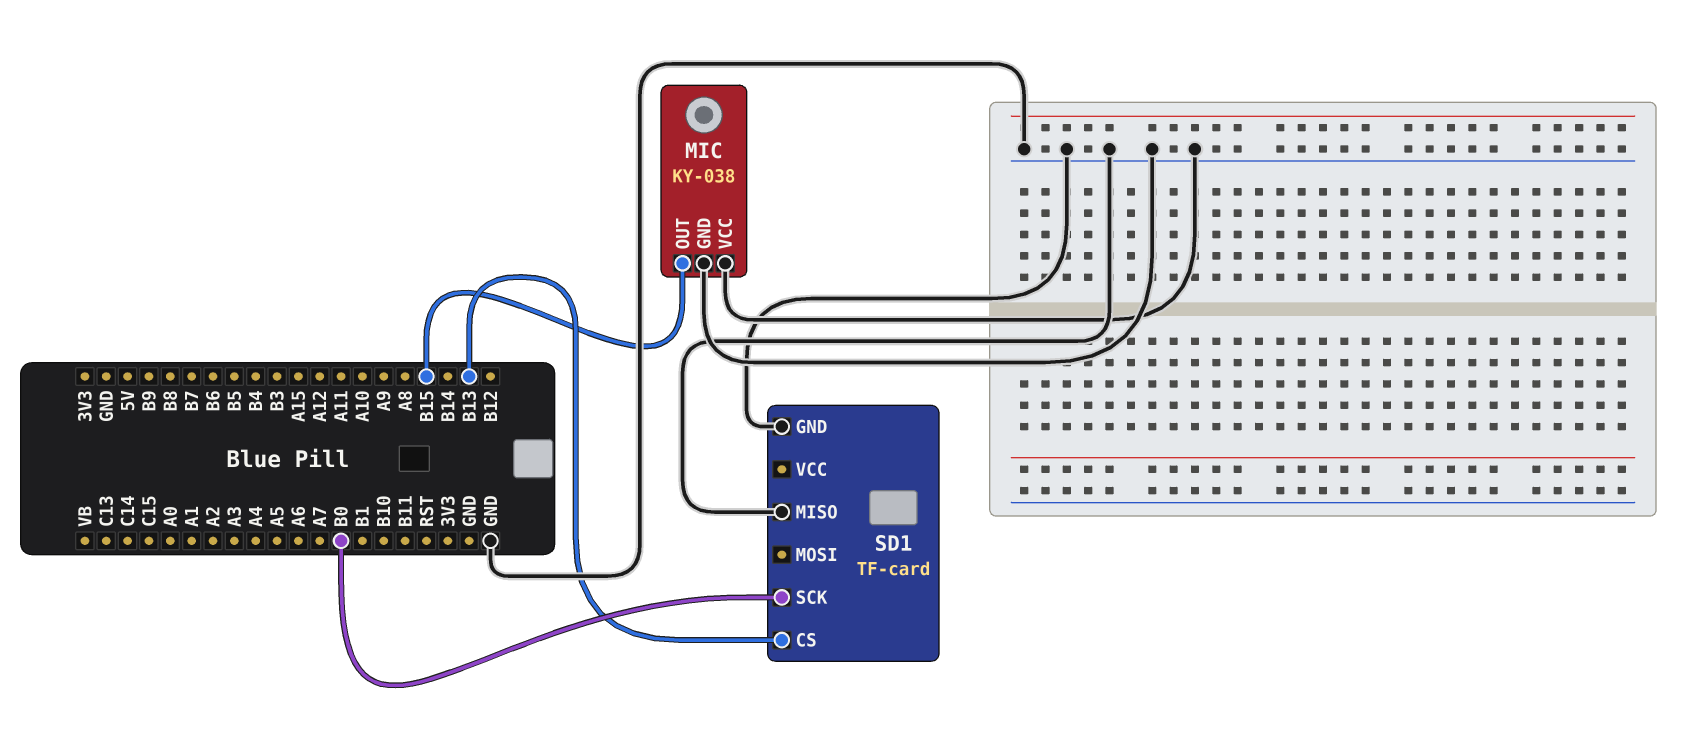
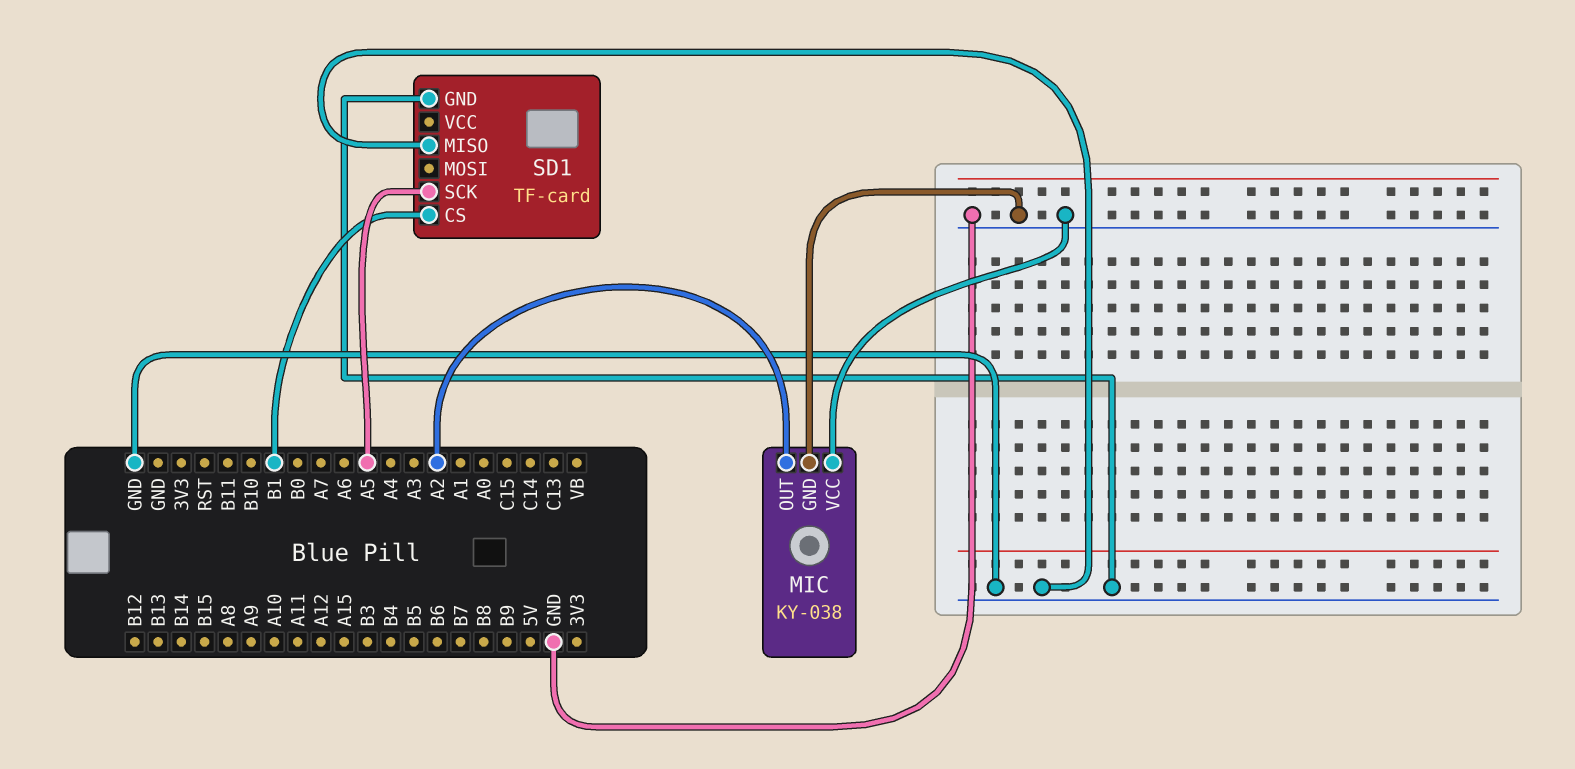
MIC pin OUT: B15 -> A2
SD1 pin CS: B13 -> B1
SD1 pin SCK: B0 -> A5

